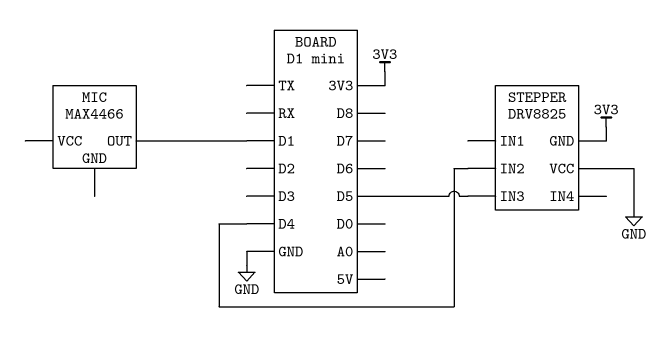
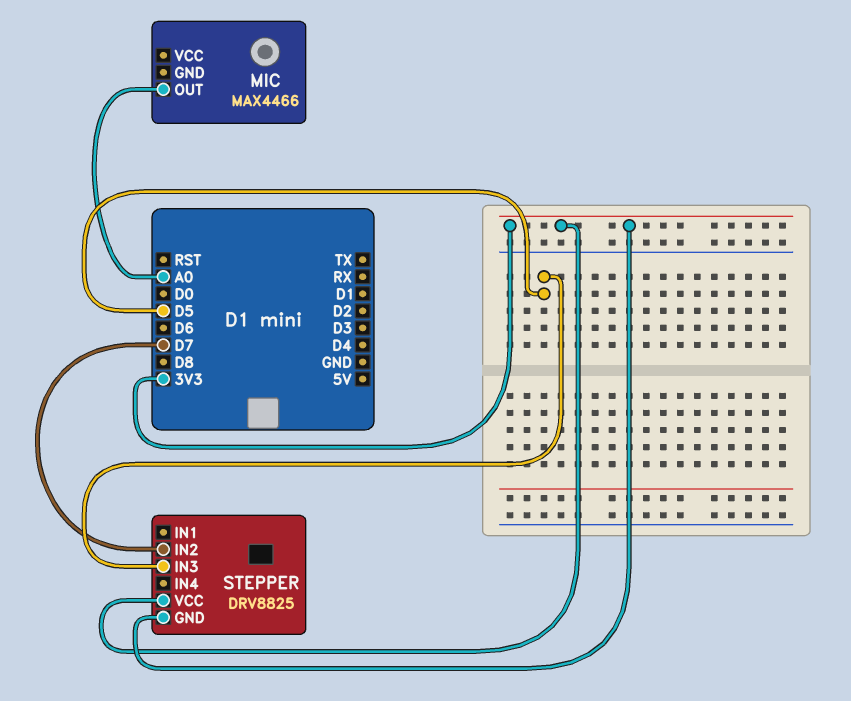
MIC pin OUT: D1 -> A0
STEPPER pin IN2: D4 -> D7
STEPPER pin VCC: GND -> 3V3

